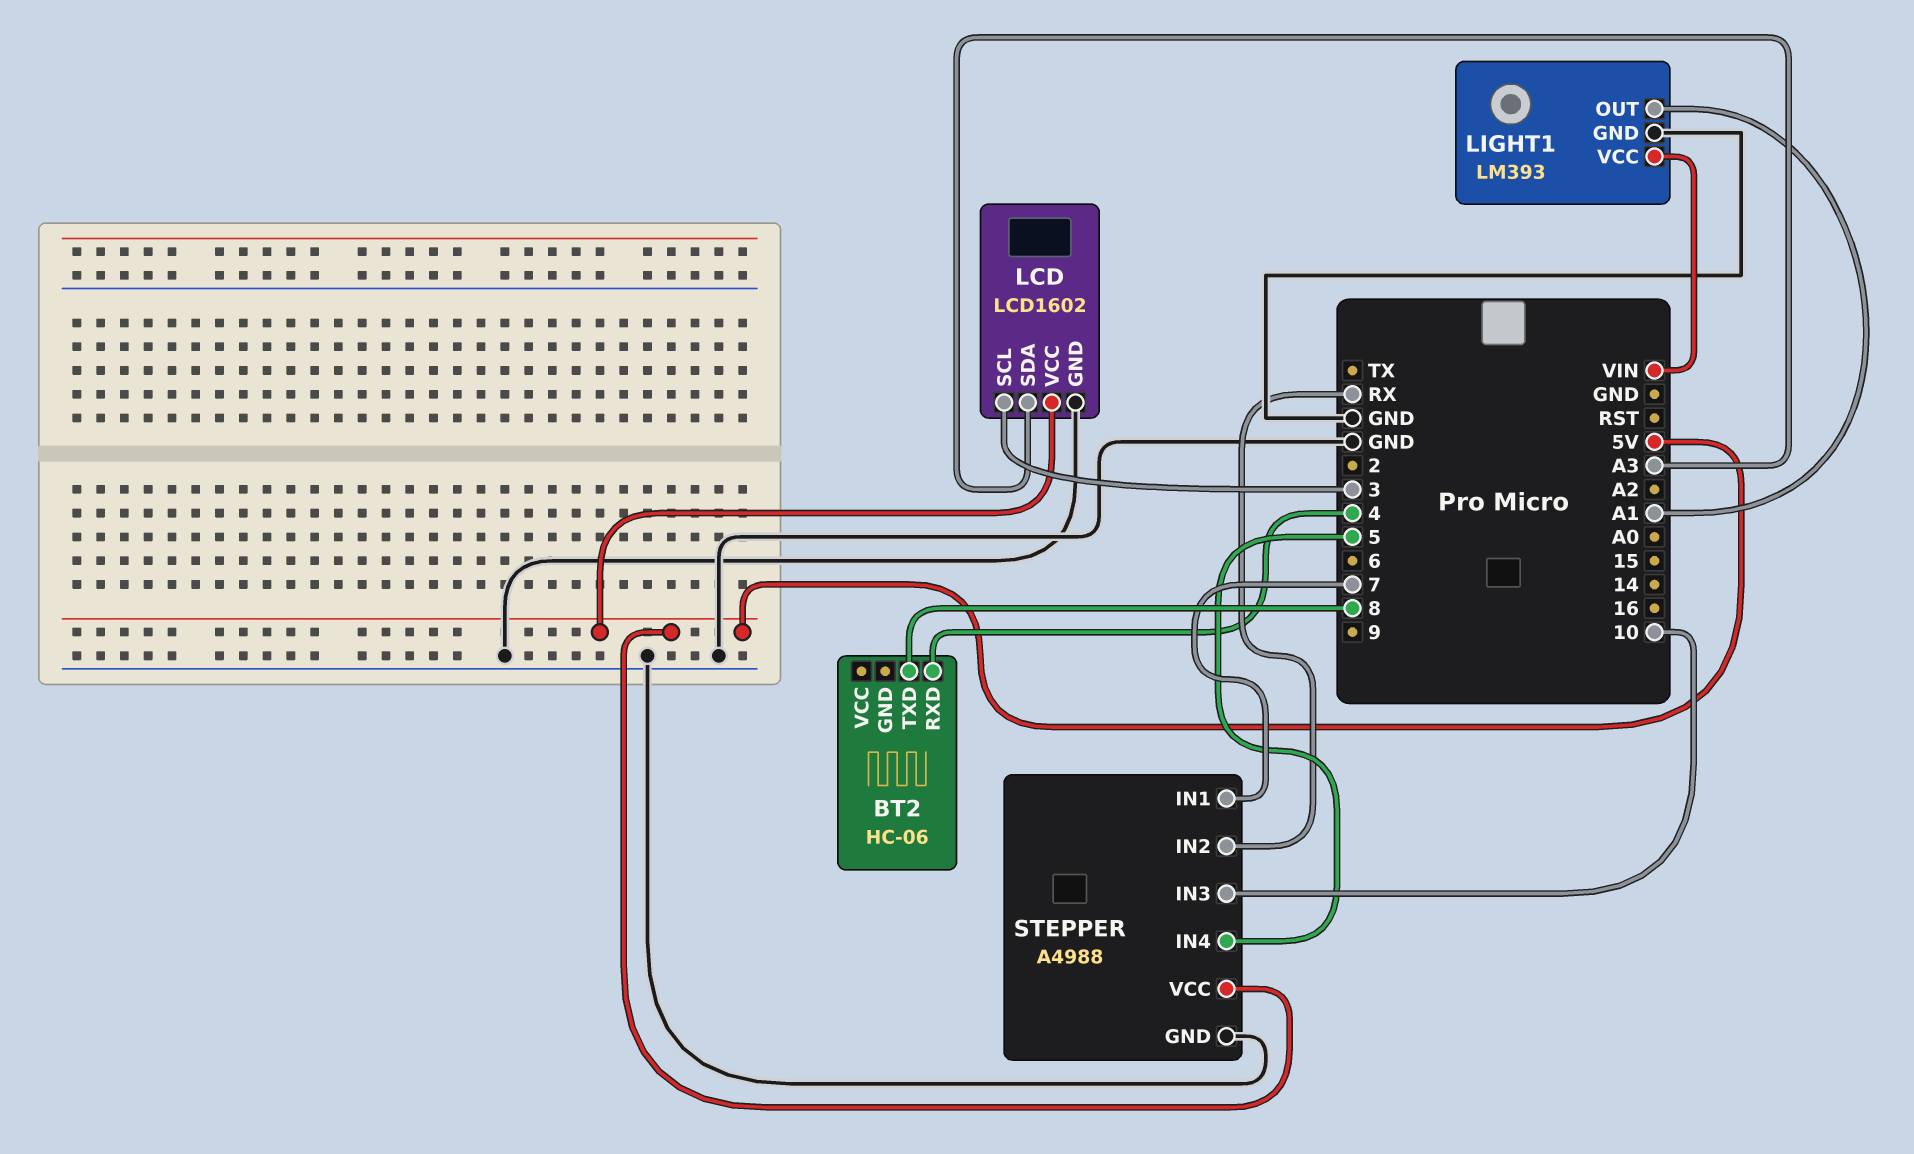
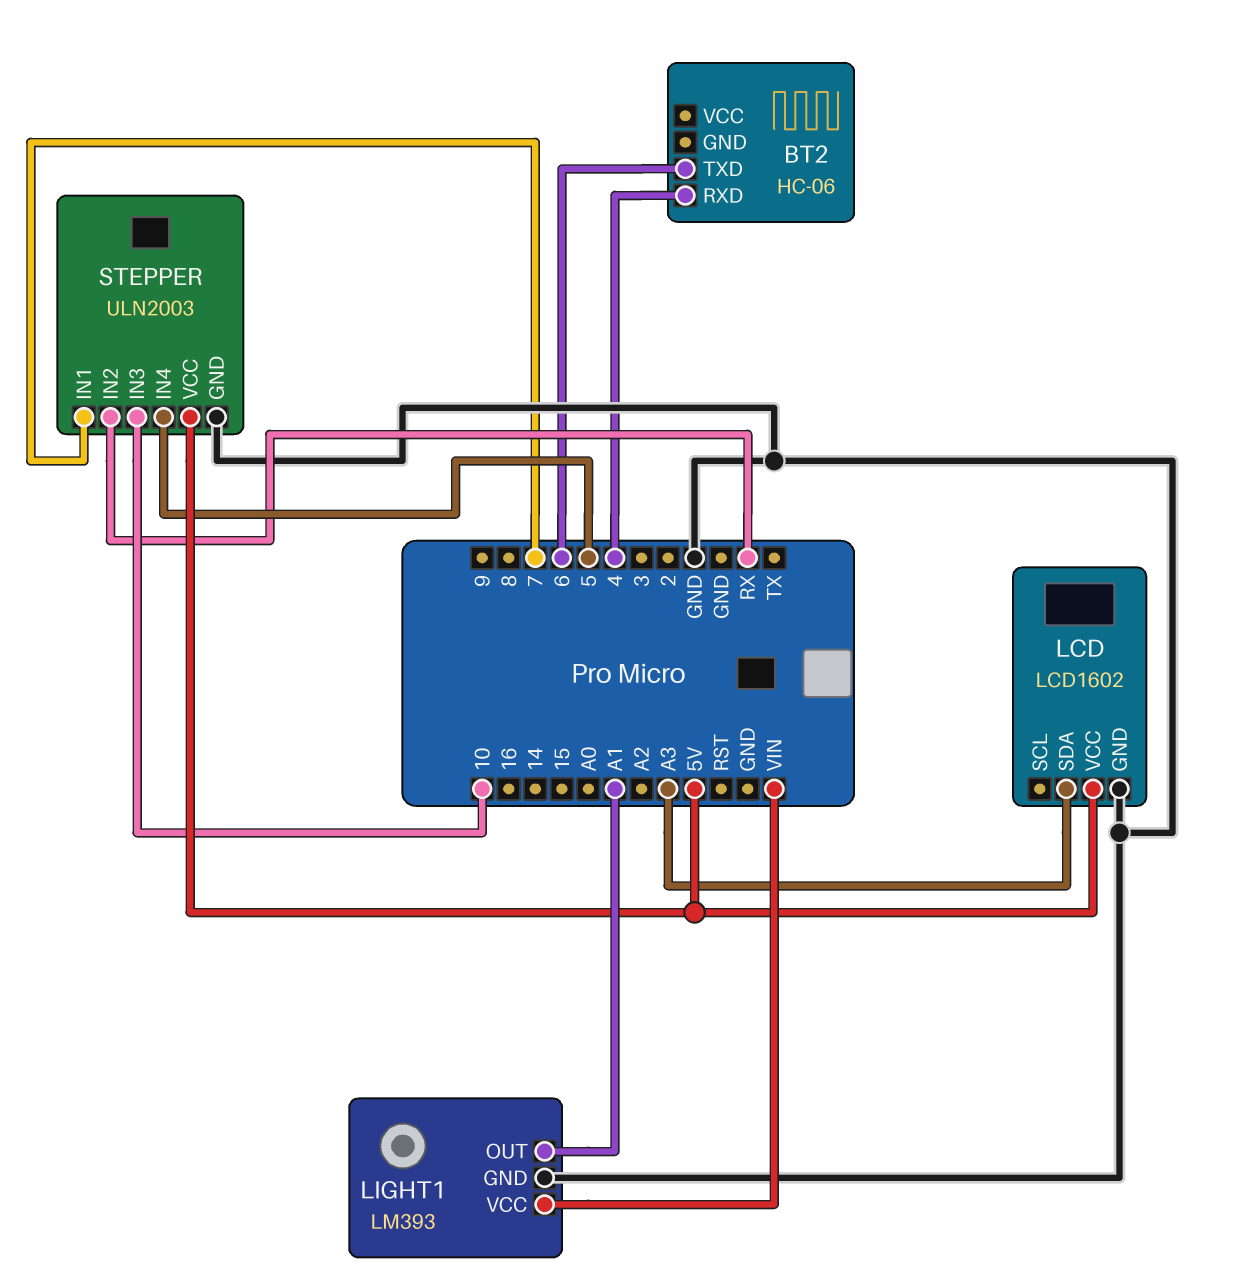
BT2 pin TXD: 8 -> 6
LCD pin SCL: 3 -> none
STEPPER: A4988 -> ULN2003

